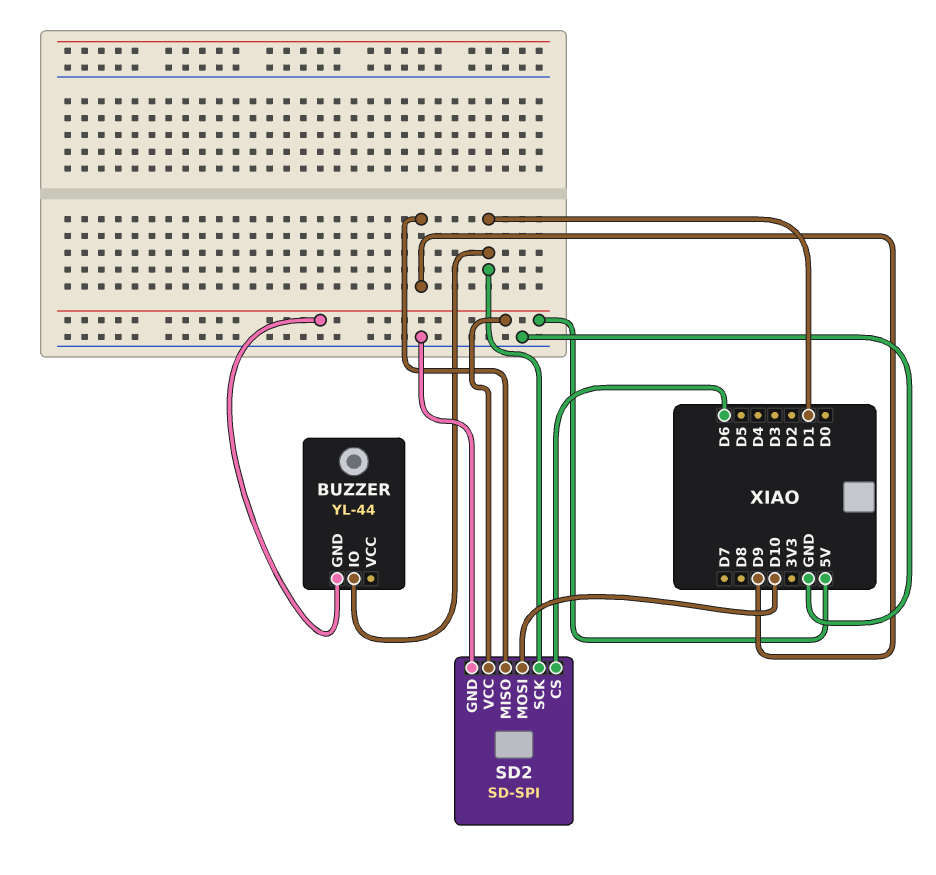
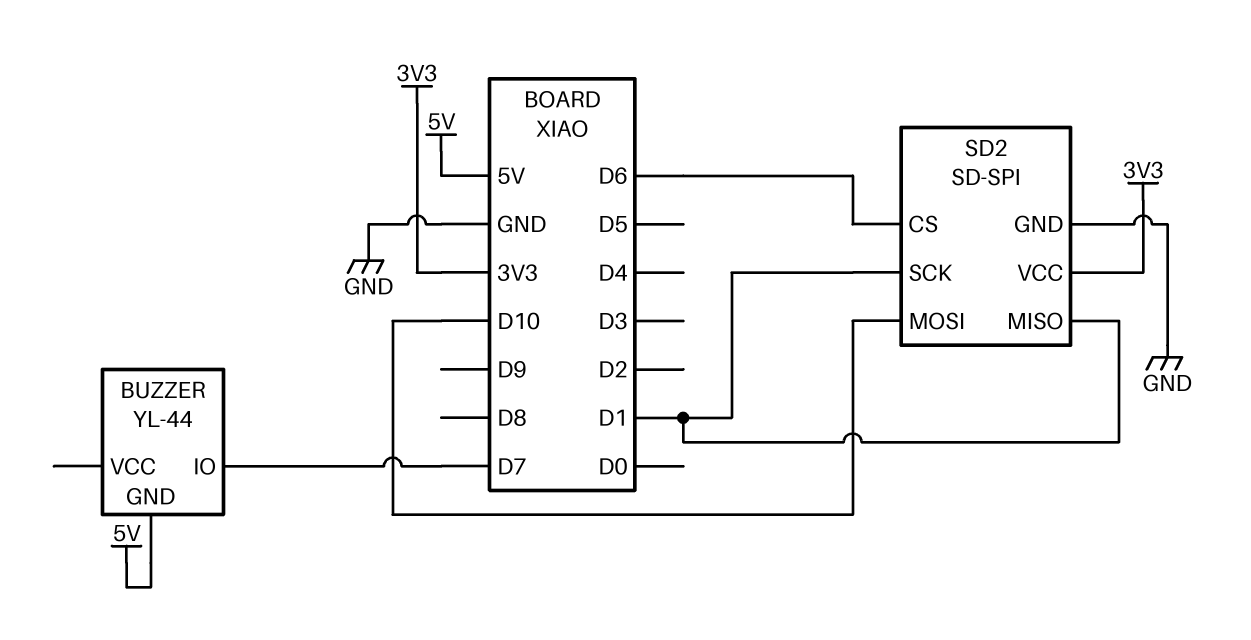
BUZZER pin IO: D1 -> D7
SD2 pin MISO: D9 -> D1
SD2 pin VCC: 5V -> 3V3

